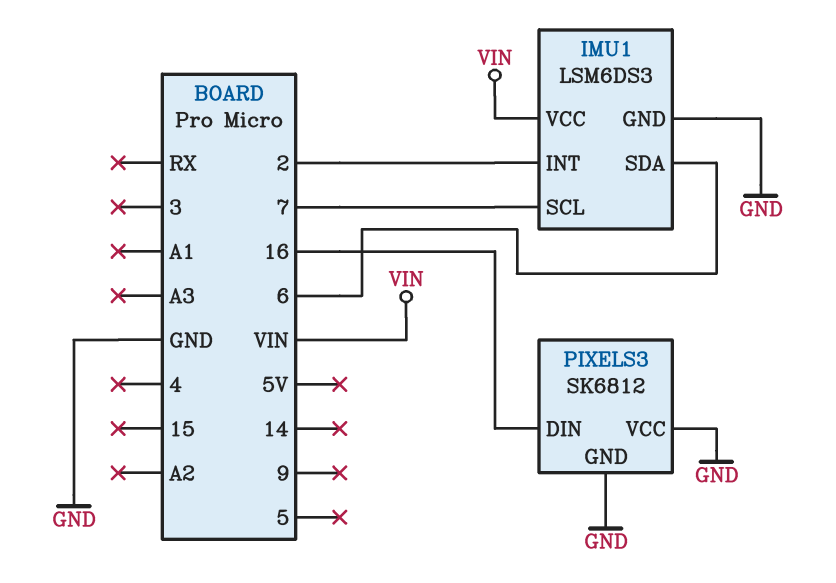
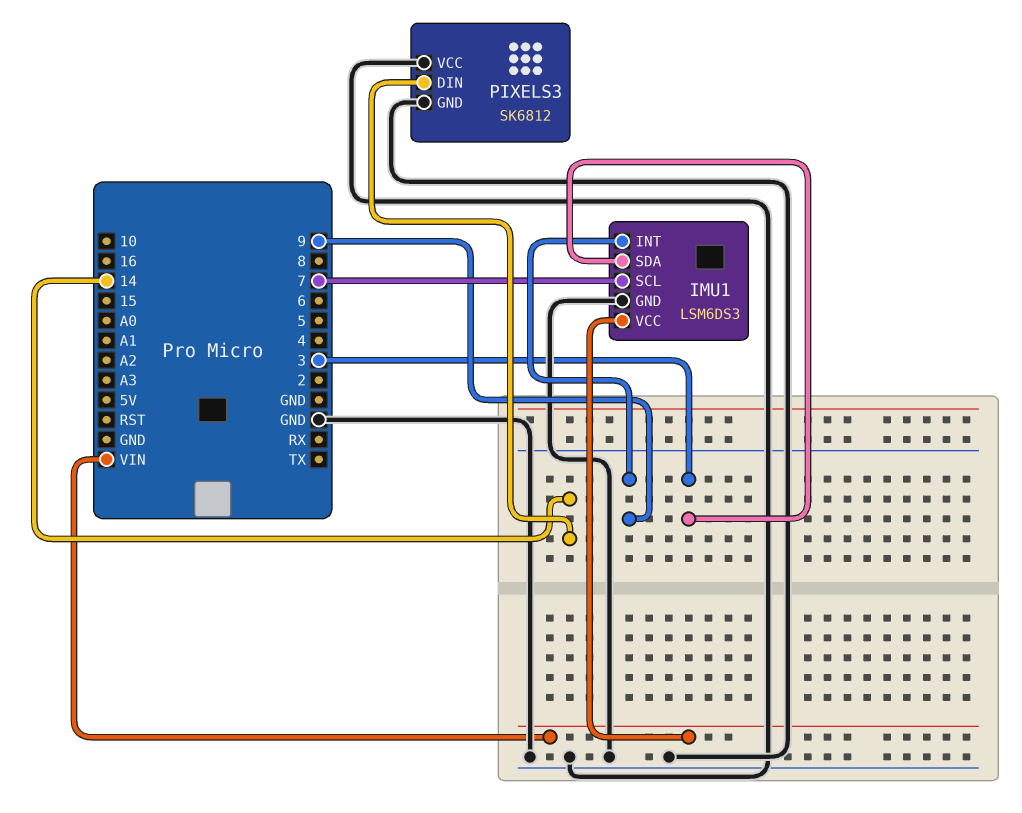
IMU1 pin INT: 2 -> 9
IMU1 pin SDA: 6 -> 3
PIXELS3 pin DIN: 16 -> 14

